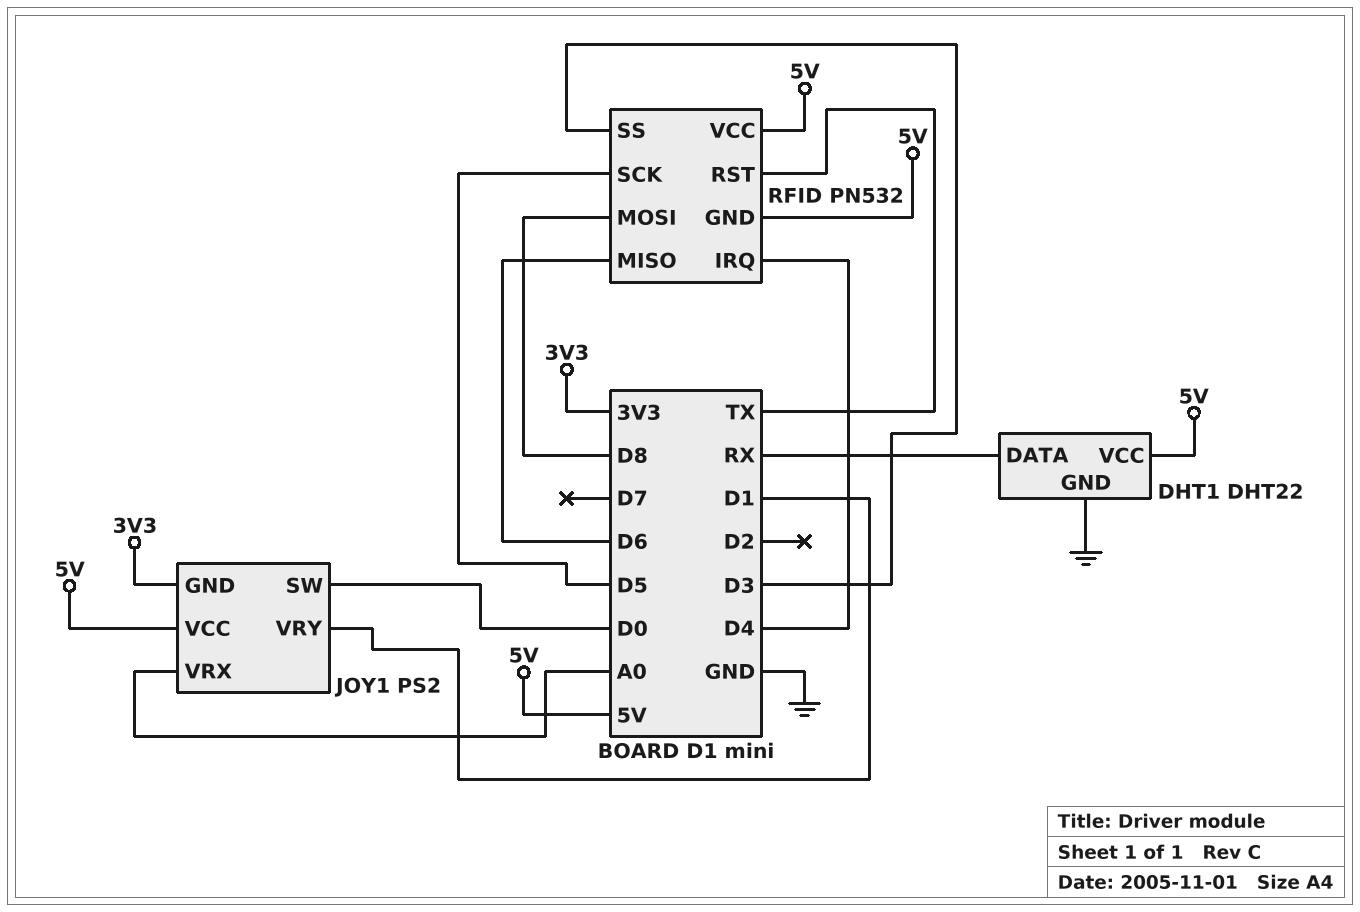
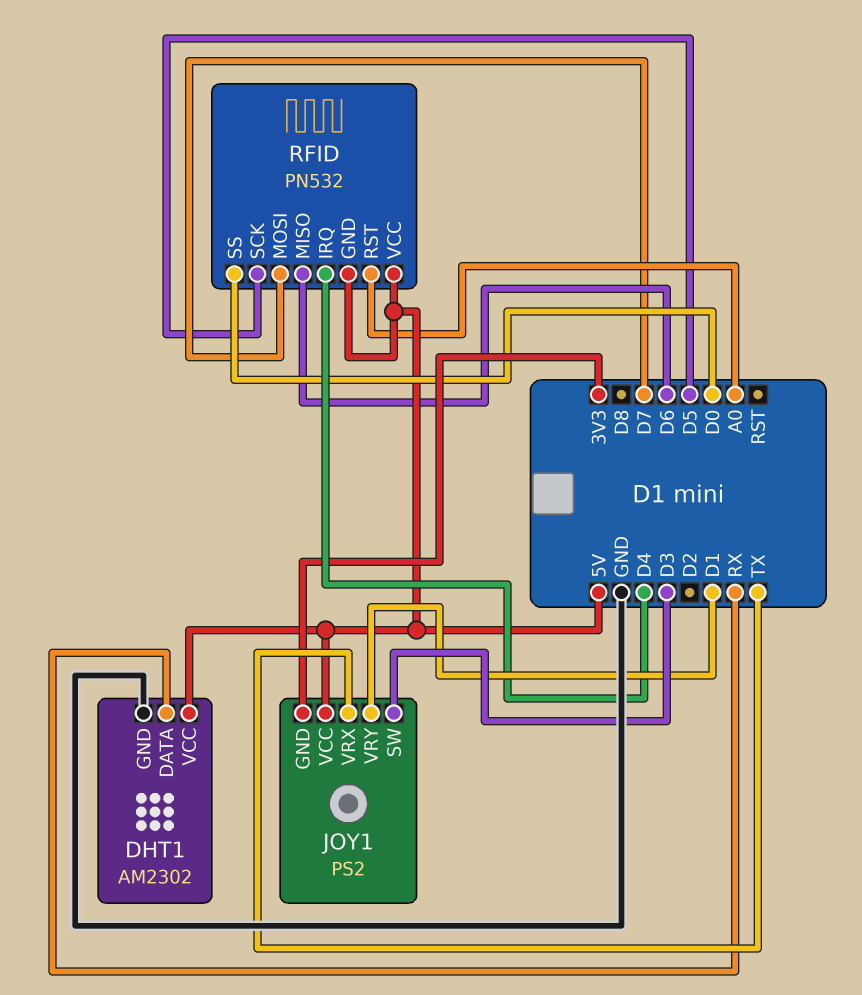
DHT1: DHT22 -> AM2302
JOY1 pin SW: D0 -> D3
JOY1 pin VRX: A0 -> TX
RFID pin MOSI: D8 -> D7
RFID pin RST: TX -> A0
RFID pin SS: D3 -> D0

